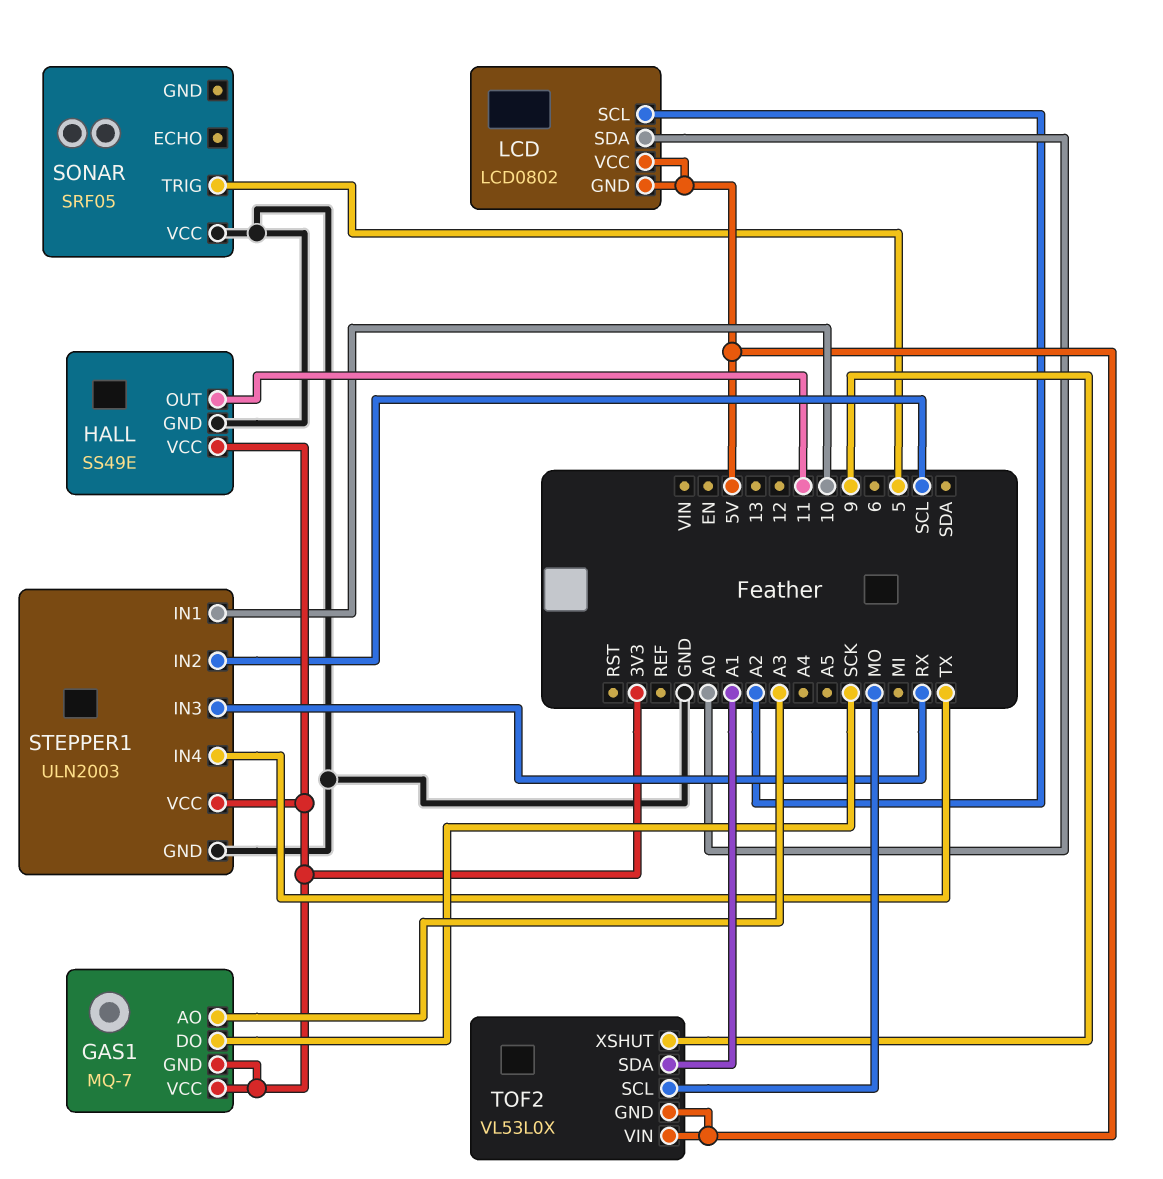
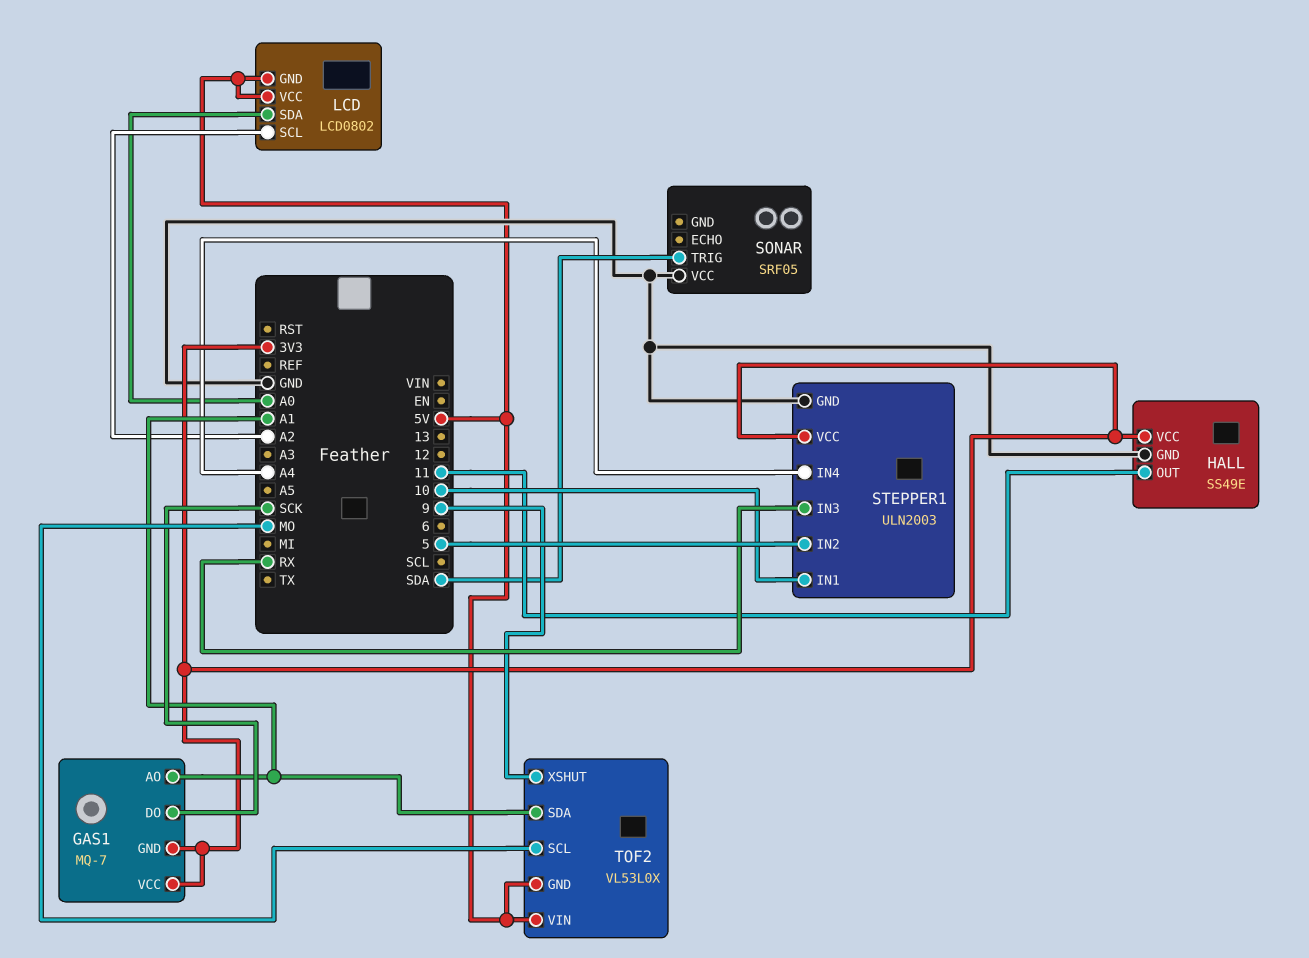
GAS1 pin AO: A3 -> A1
SONAR pin TRIG: 5 -> SDA
STEPPER1 pin IN2: SCL -> 5
STEPPER1 pin IN4: TX -> A4

